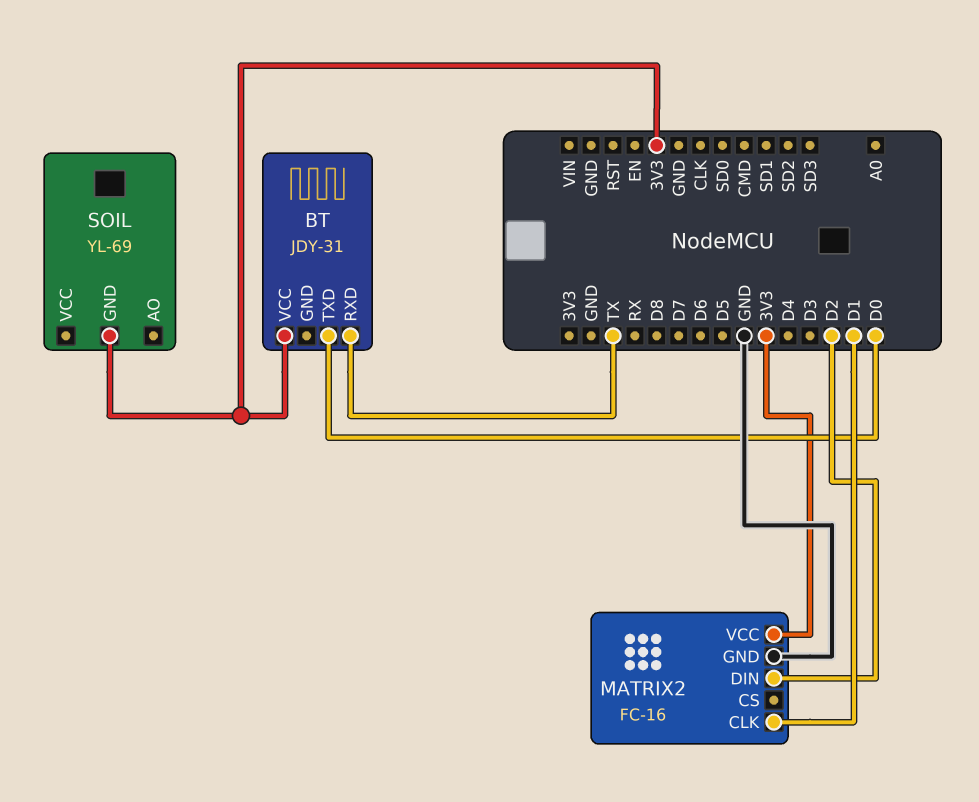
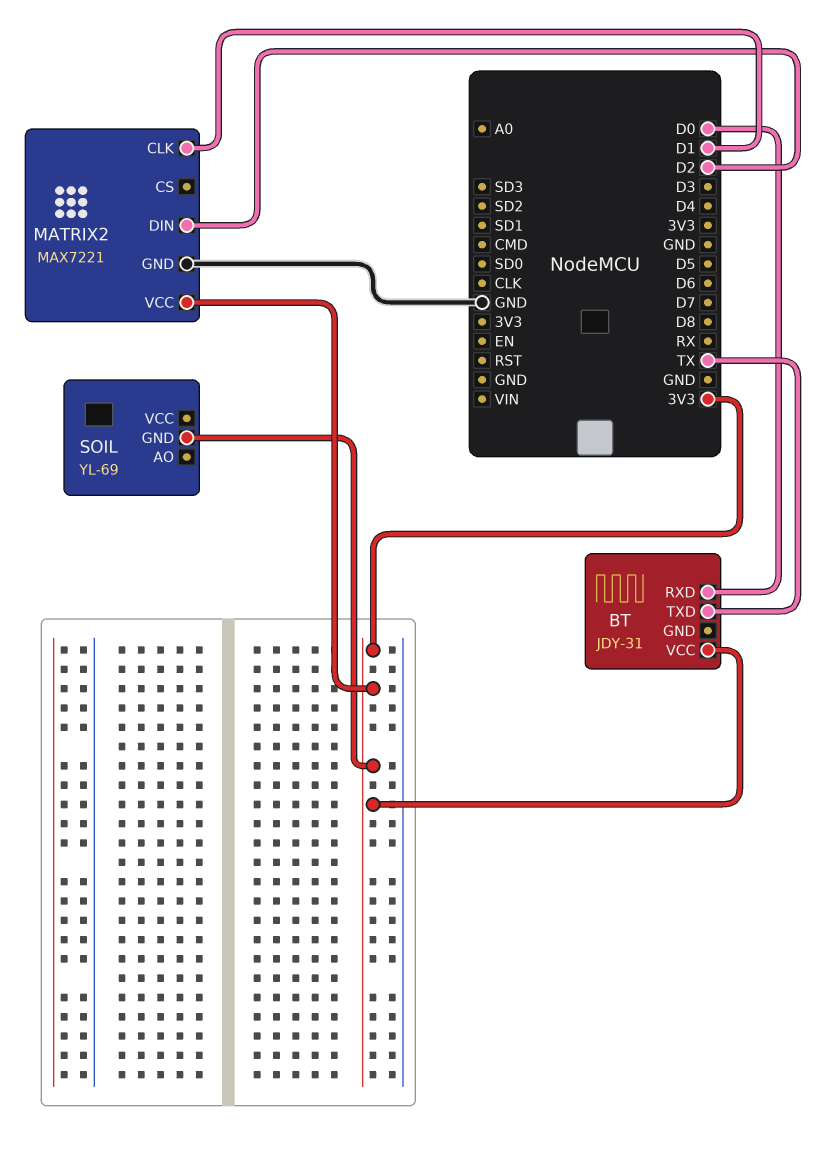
BT pin RXD: TX -> D0
BT pin TXD: D0 -> TX
MATRIX2: FC-16 -> MAX7221

